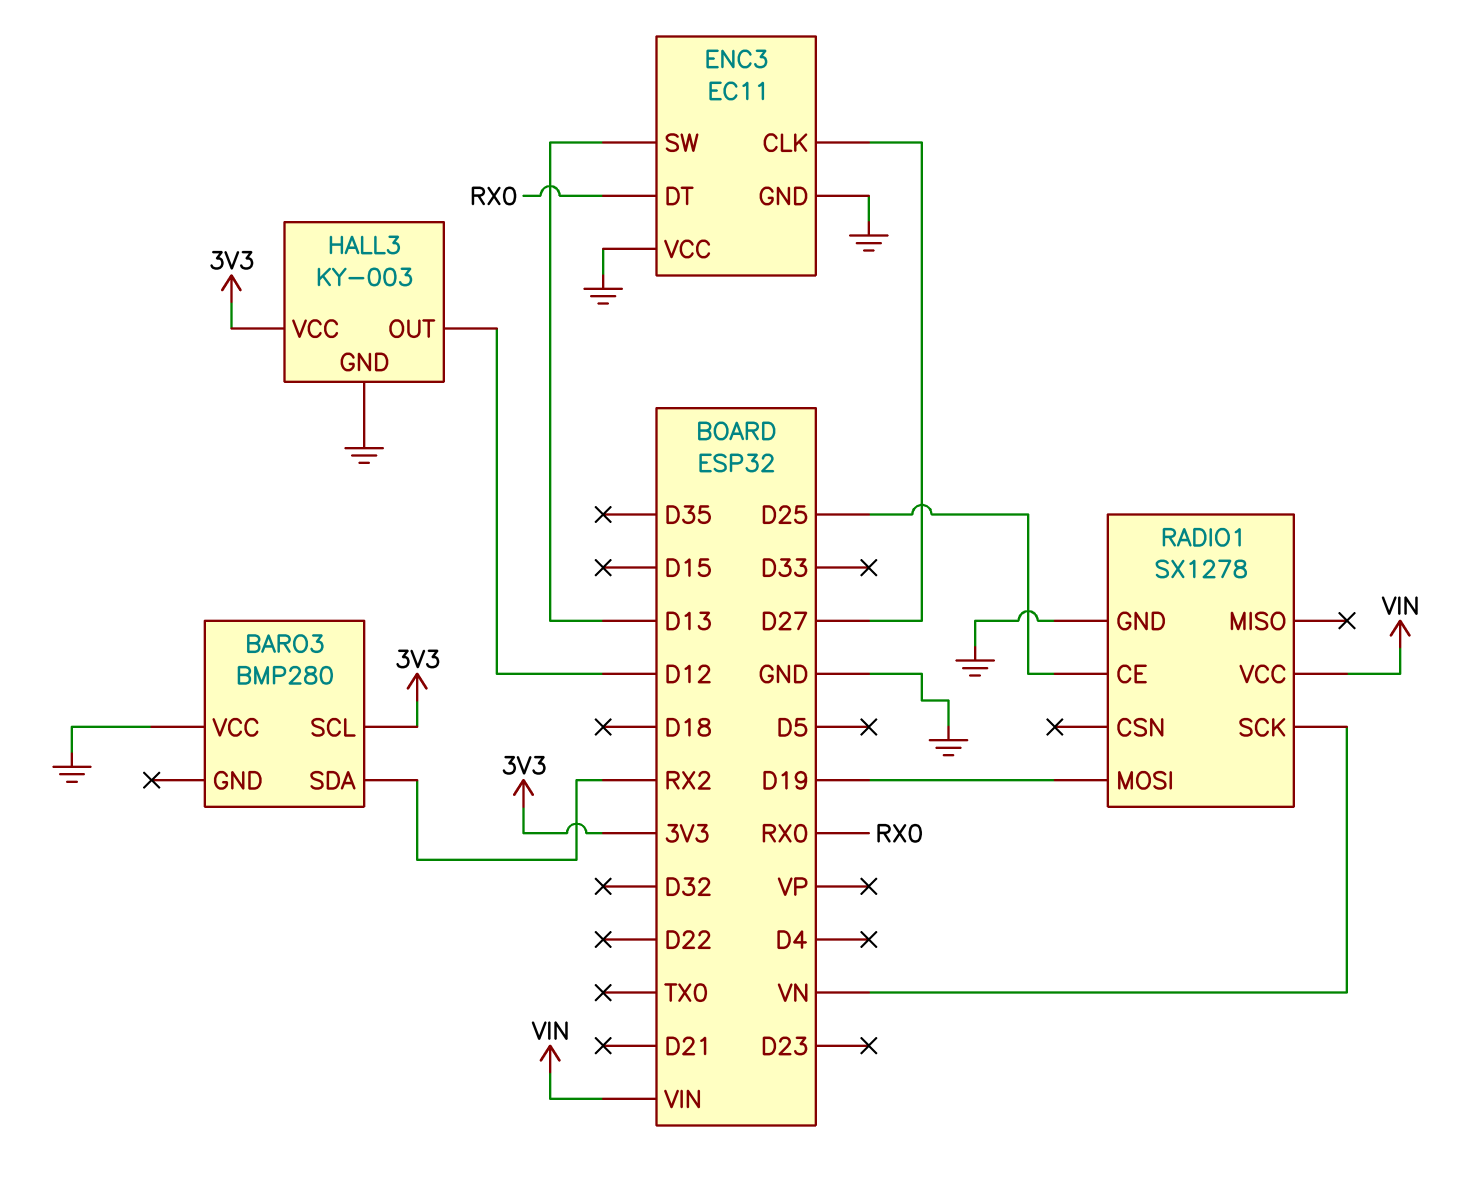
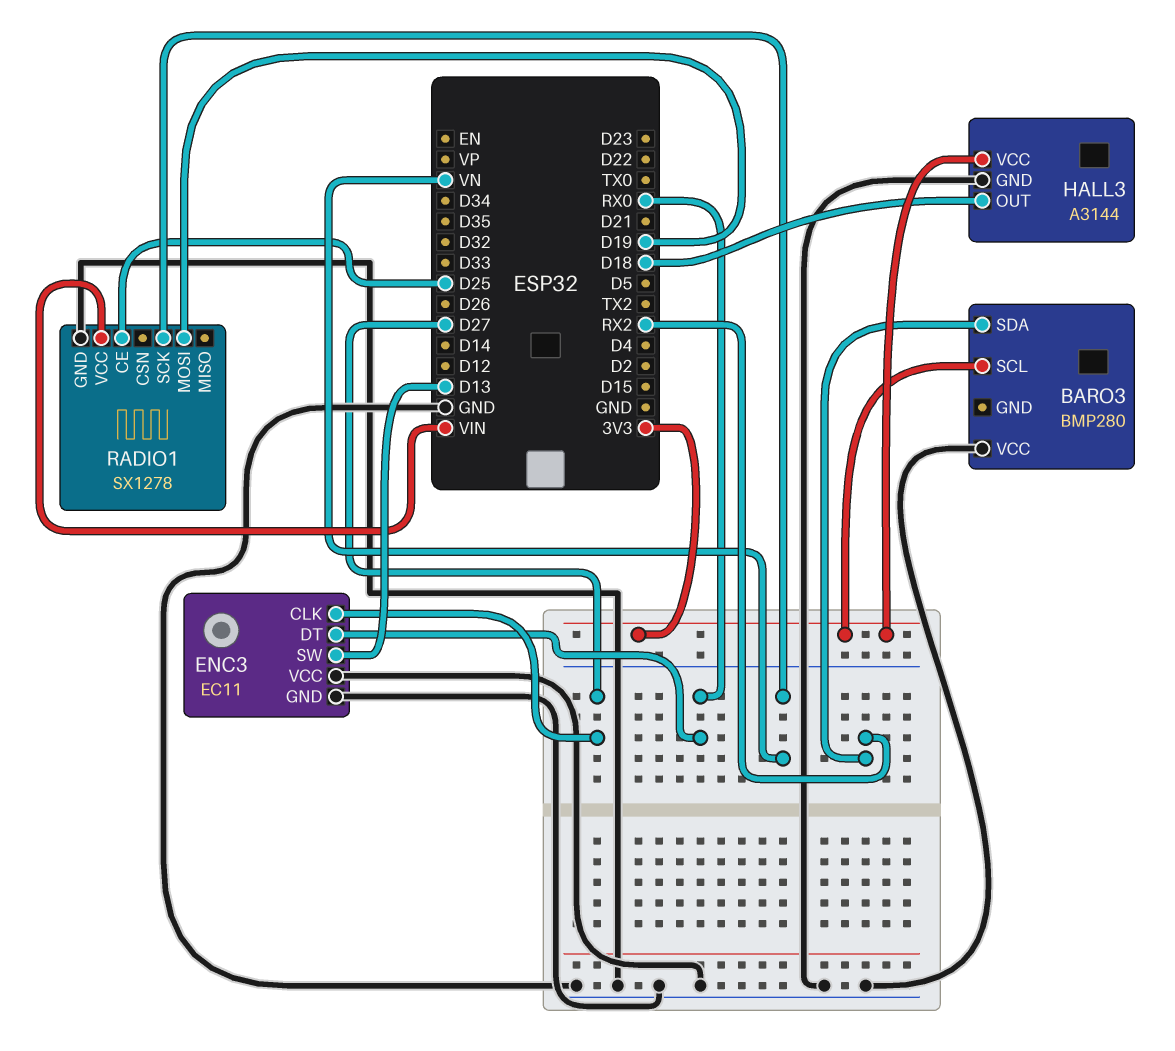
HALL3: KY-003 -> A3144
HALL3 pin OUT: D12 -> D18

